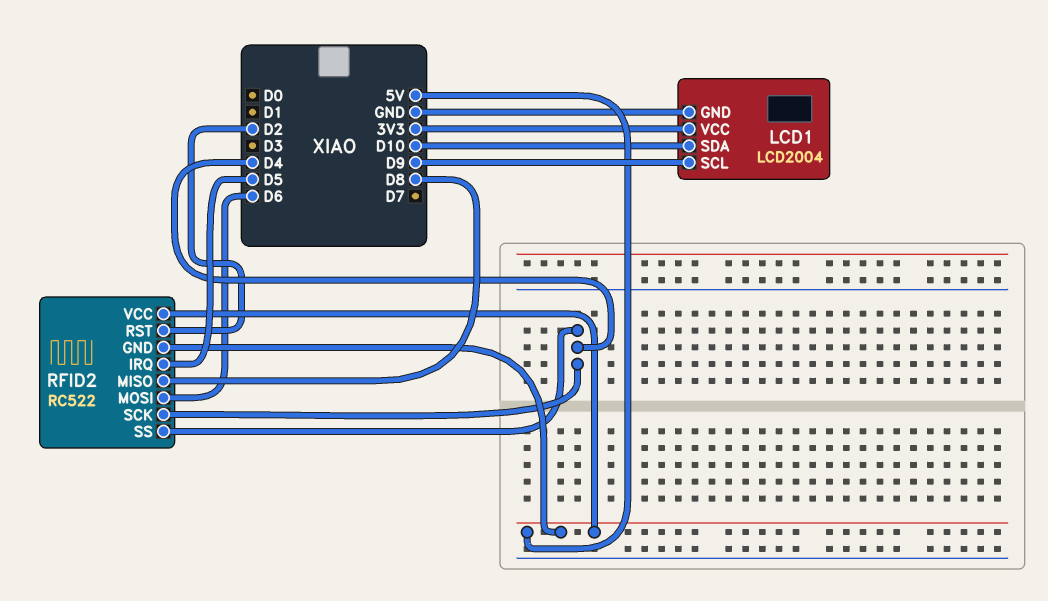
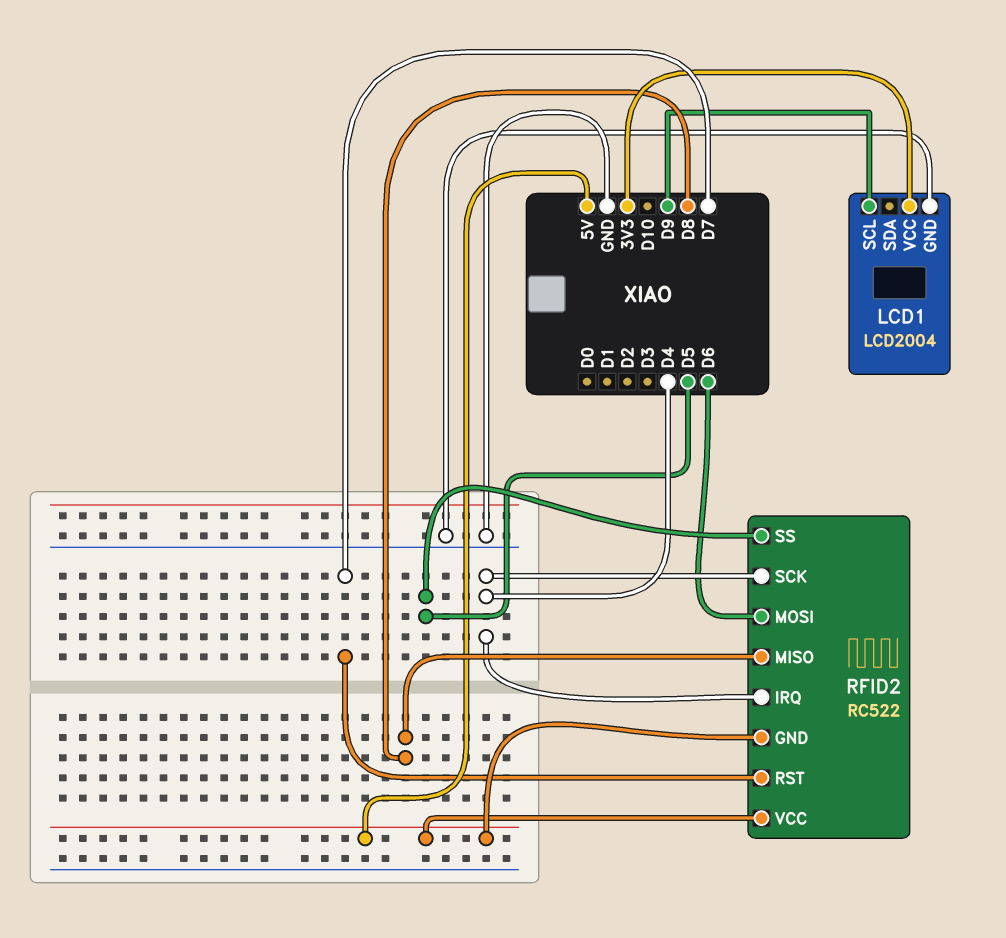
LCD1 pin SDA: D10 -> none
RFID2 pin IRQ: D5 -> D4
RFID2 pin RST: D2 -> D7
RFID2 pin SS: D4 -> D5

